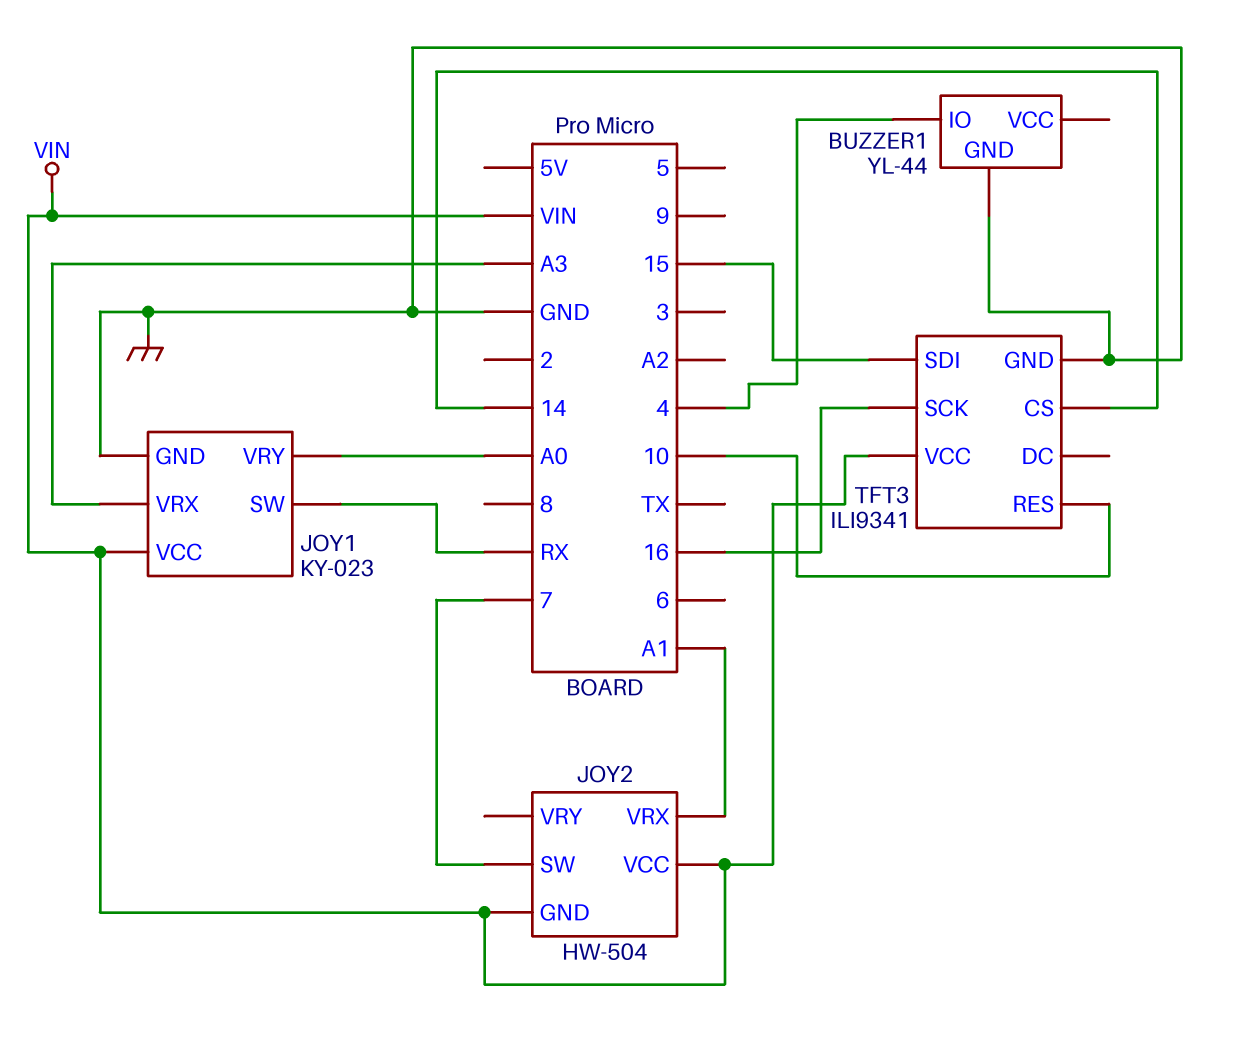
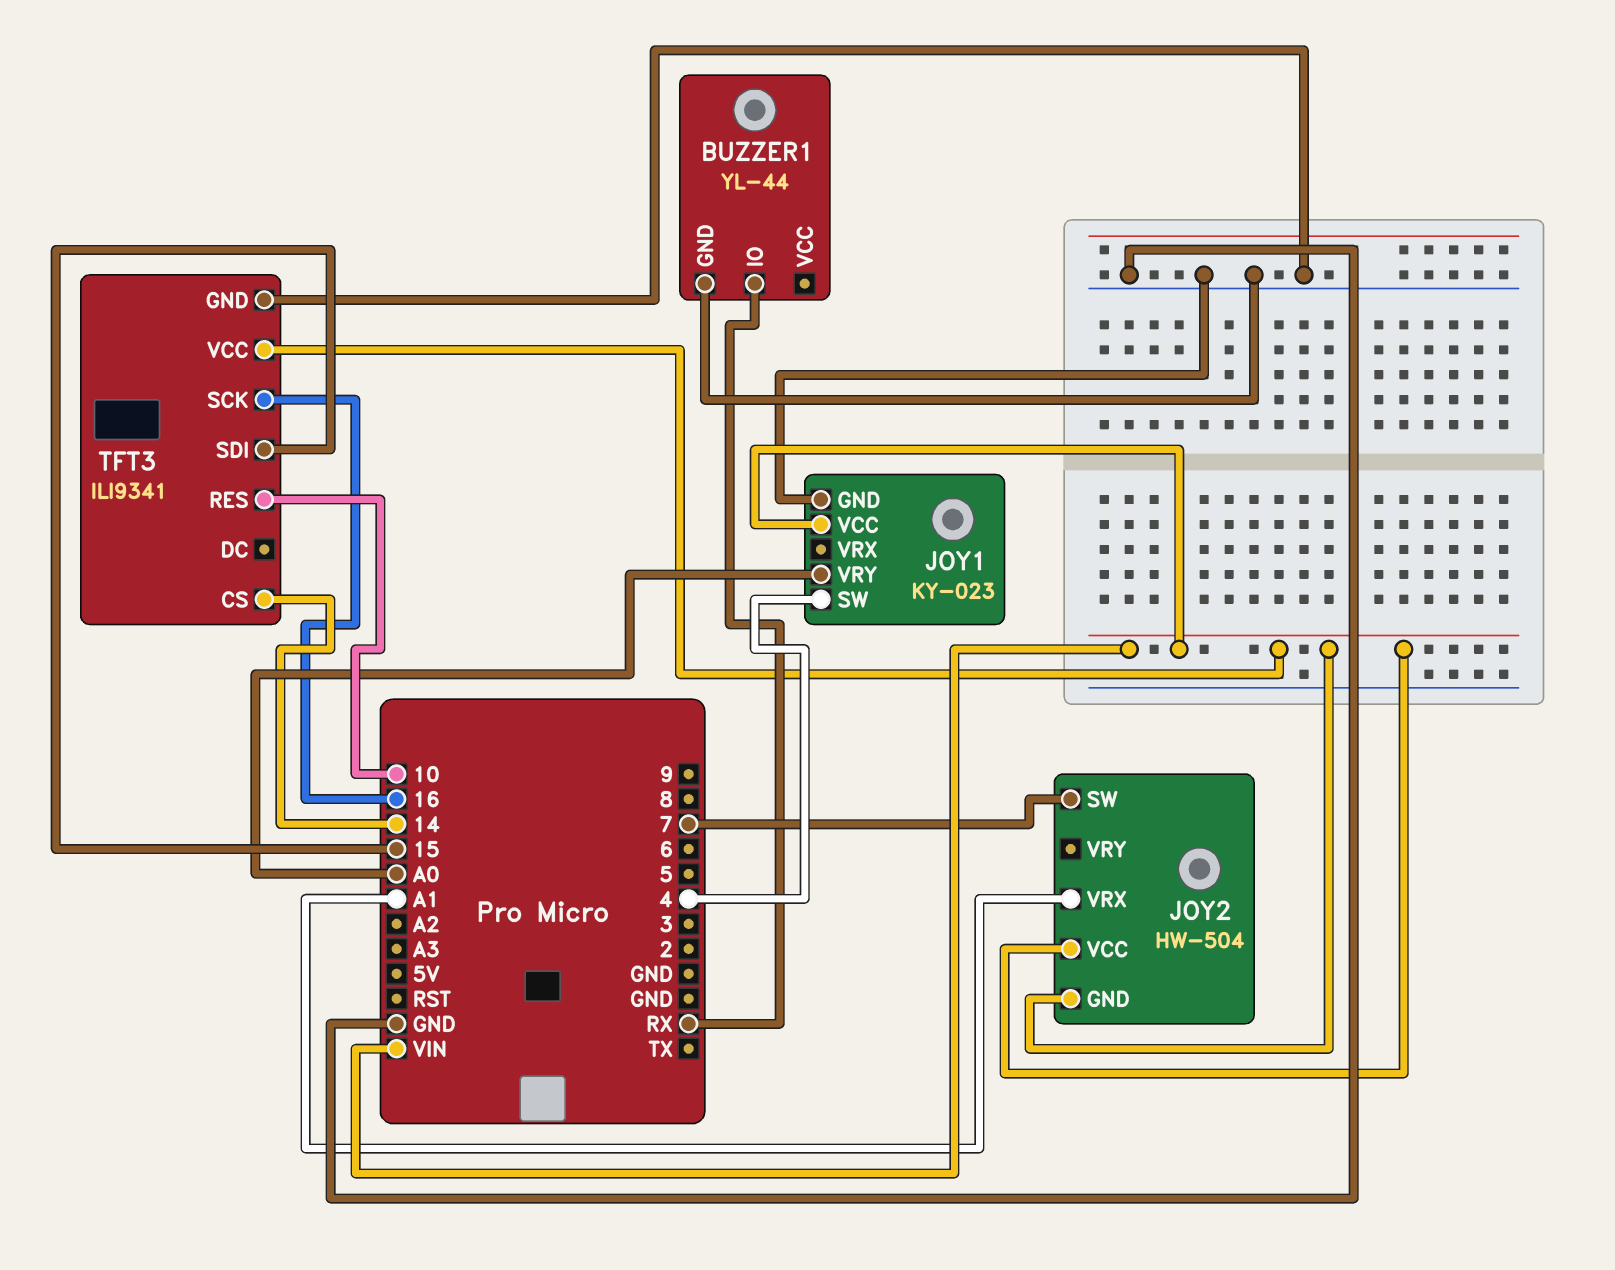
BUZZER1 pin IO: 4 -> RX
JOY1 pin SW: RX -> 4
JOY1 pin VRX: A3 -> none

